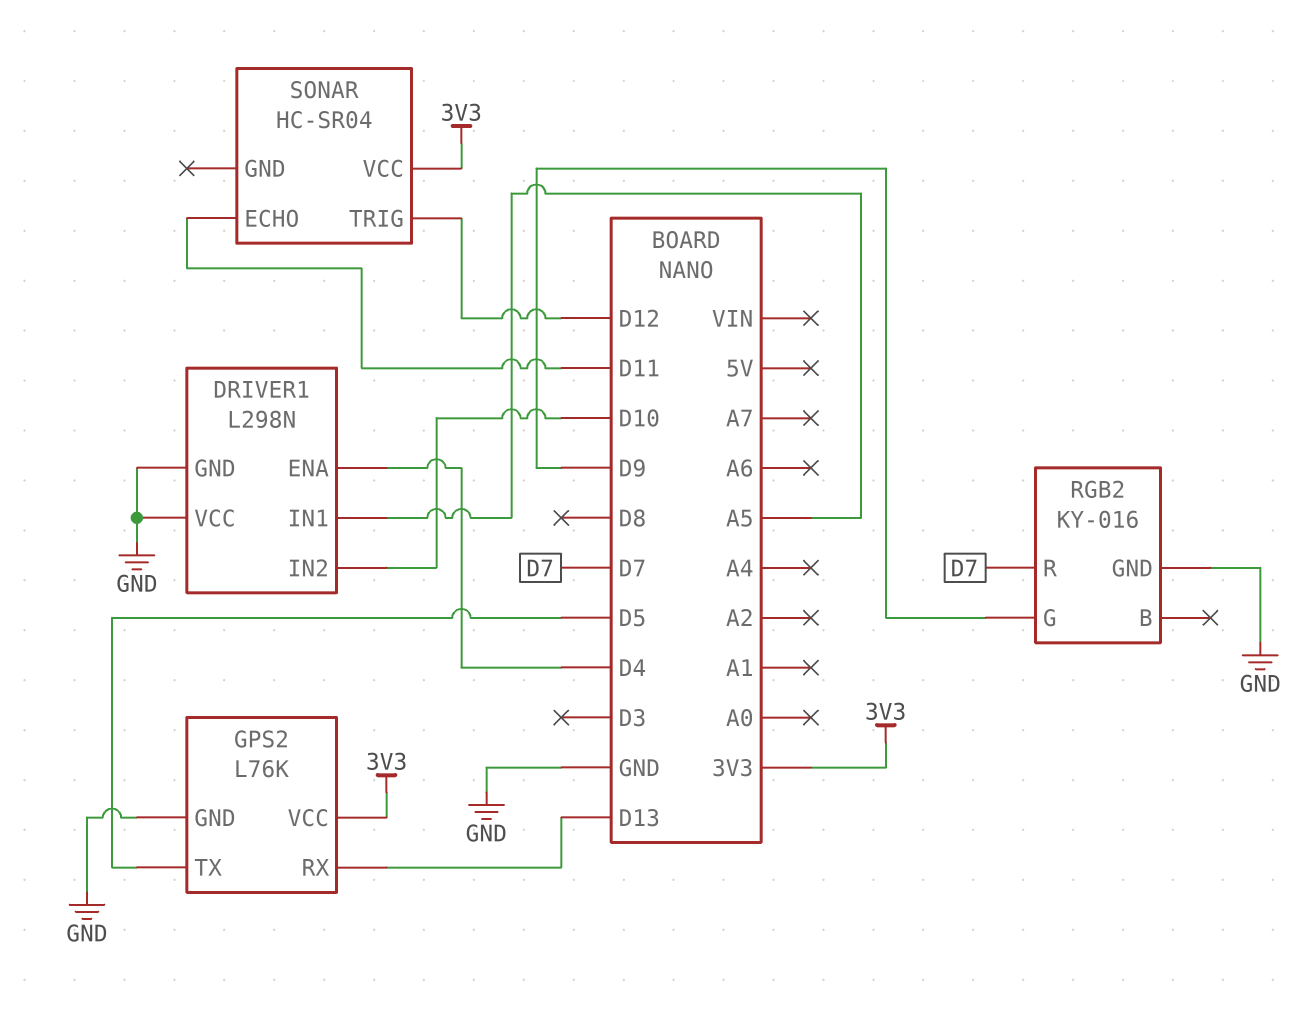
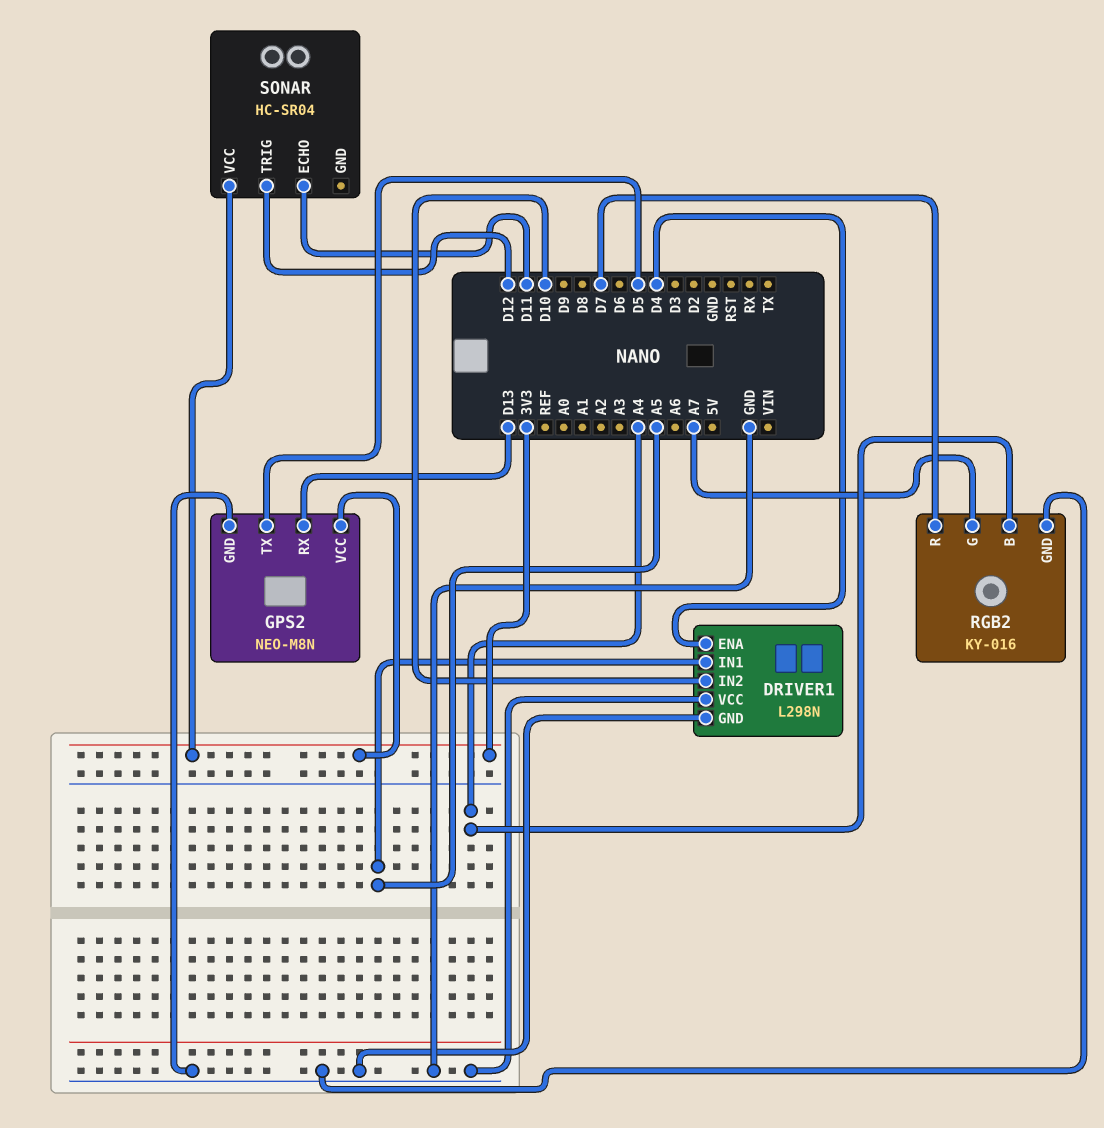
GPS2: L76K -> NEO-M8N
RGB2 pin B: none -> A4
RGB2 pin G: D9 -> A7

